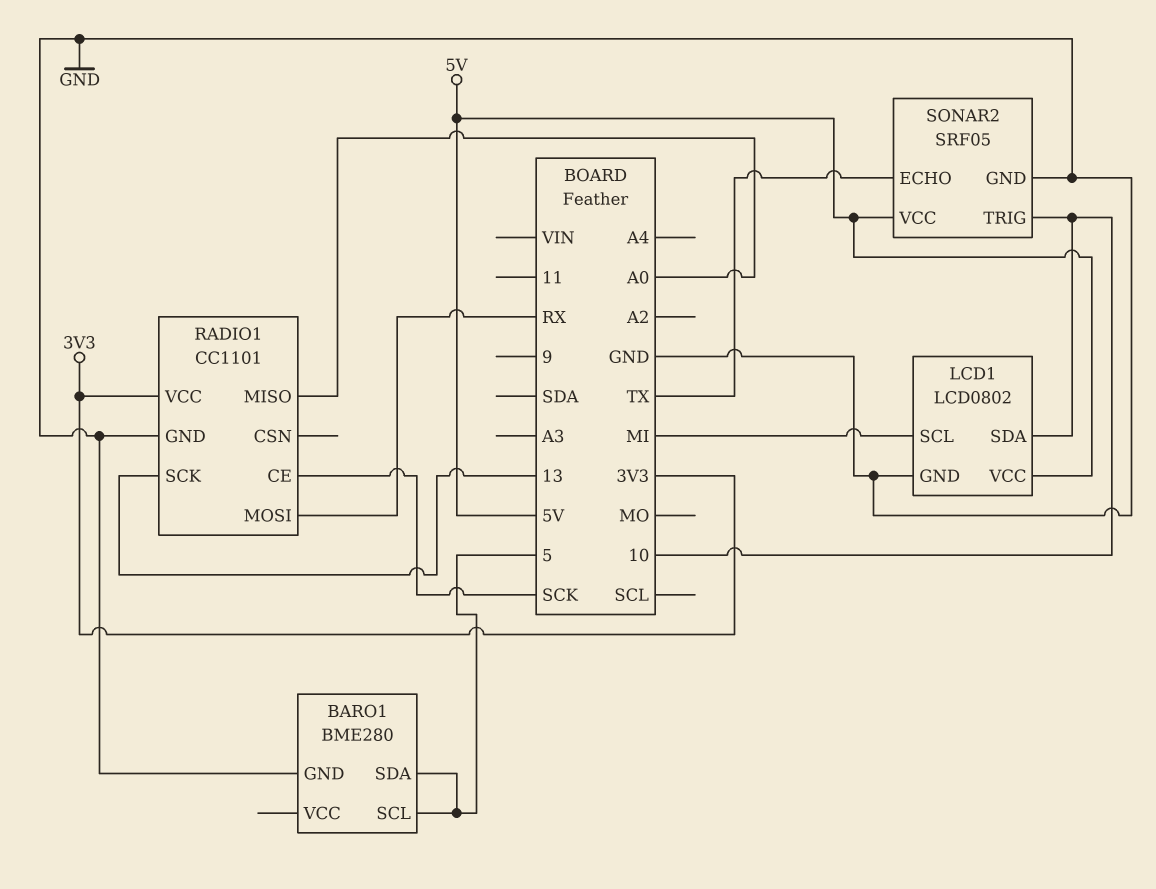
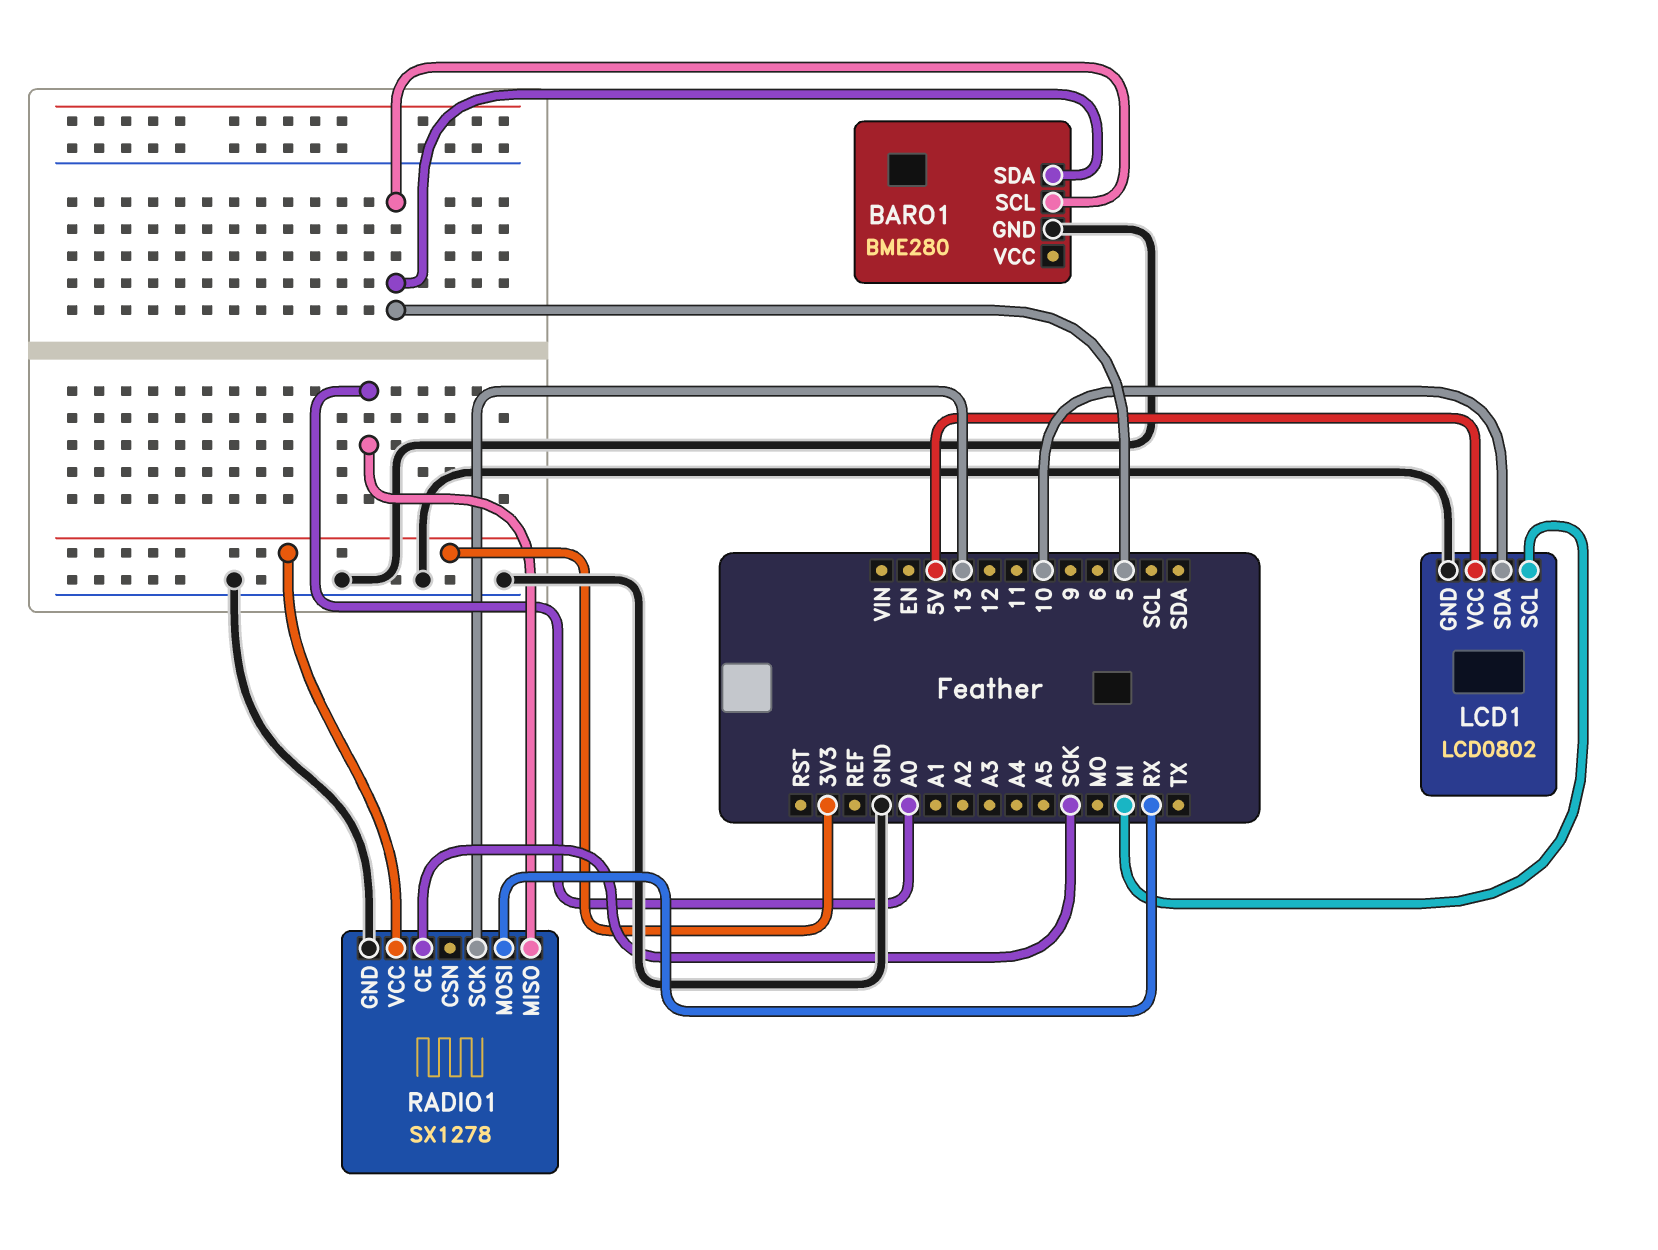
RADIO1: CC1101 -> SX1278
SONAR2: SRF05 -> none
SONAR2 pin ECHO: TX -> none
SONAR2 pin GND: GND -> none
SONAR2 pin TRIG: 10 -> none
SONAR2 pin VCC: 5V -> none

